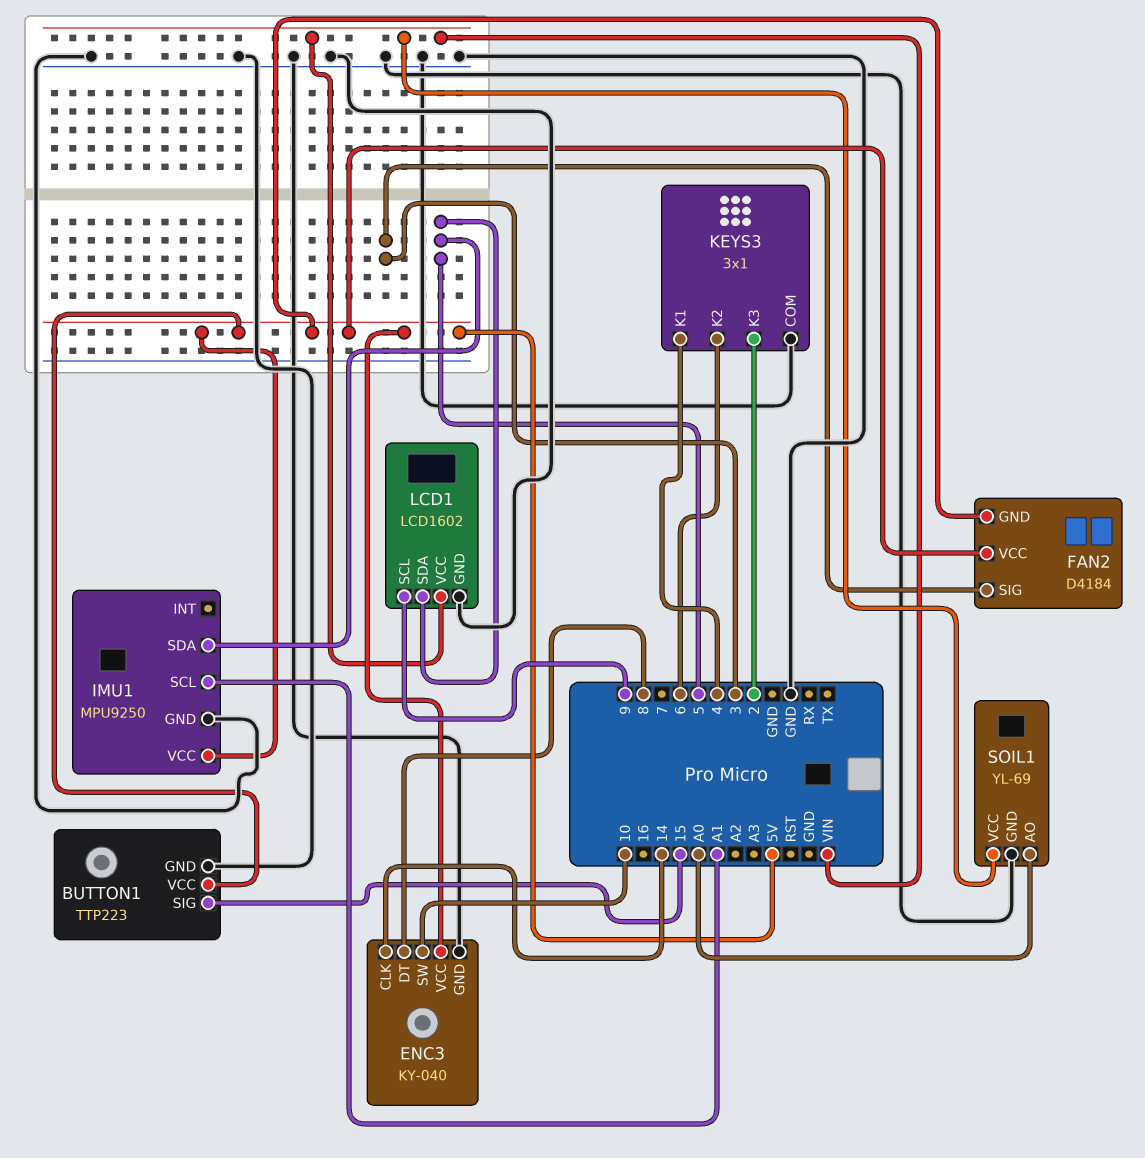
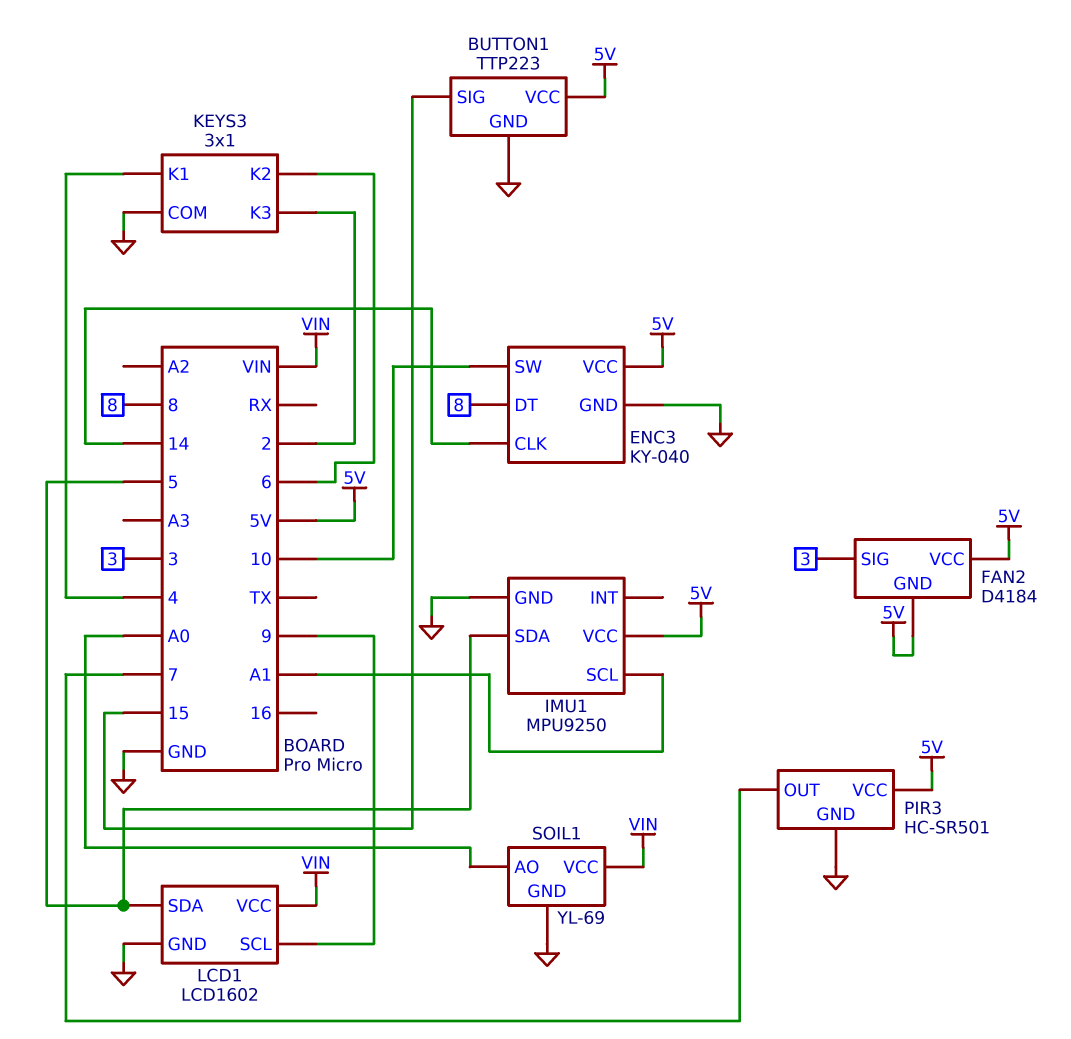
PIR3: none -> HC-SR501
PIR3 pin GND: none -> GND
PIR3 pin OUT: none -> 7
PIR3 pin VCC: none -> 5V

